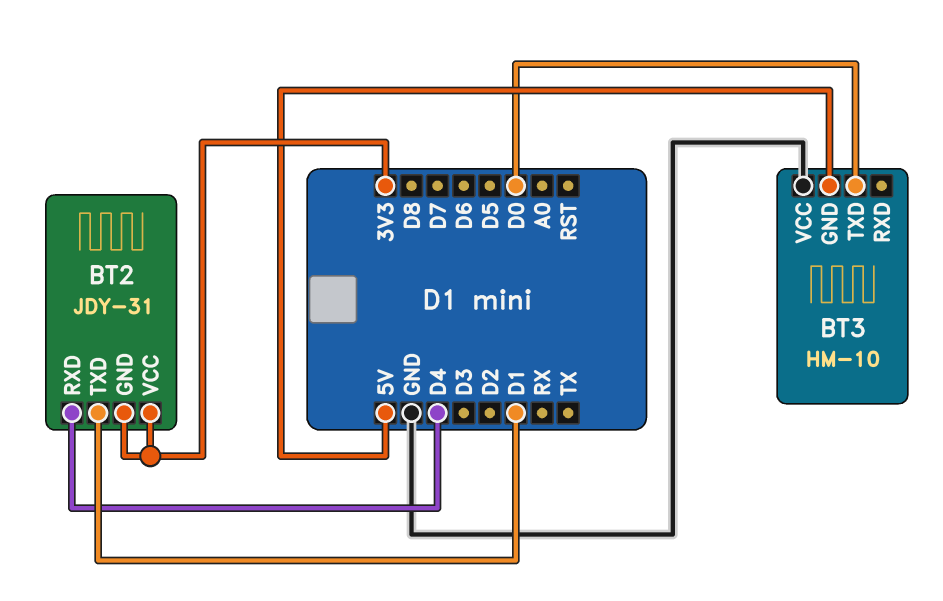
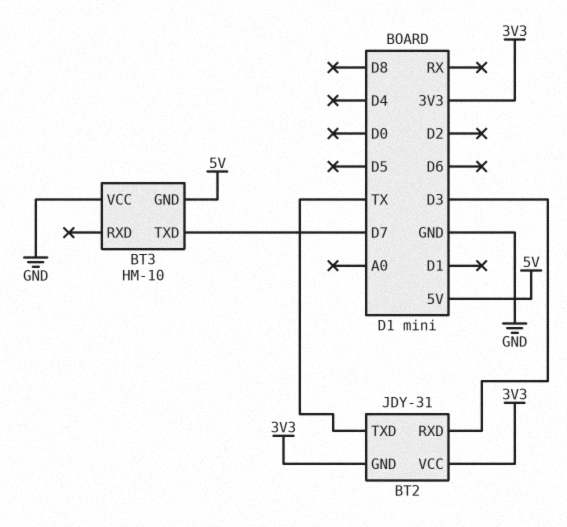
BT2 pin RXD: D4 -> D3
BT2 pin TXD: D1 -> TX
BT3 pin TXD: D0 -> D7

